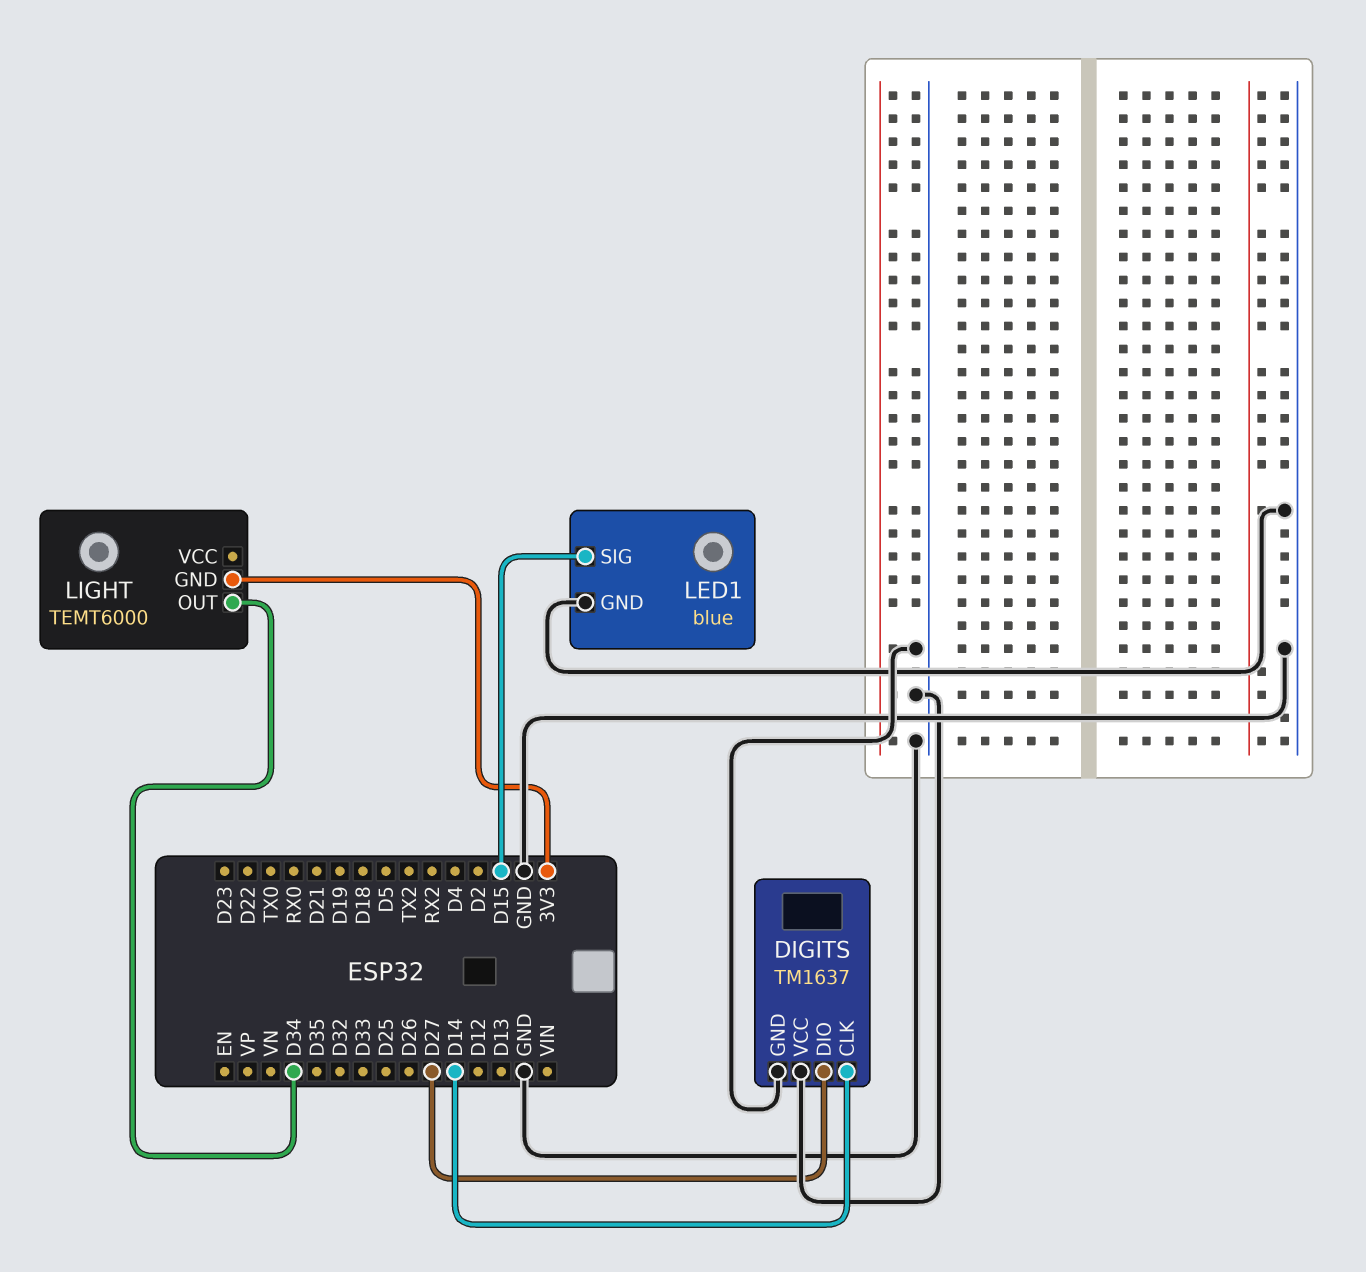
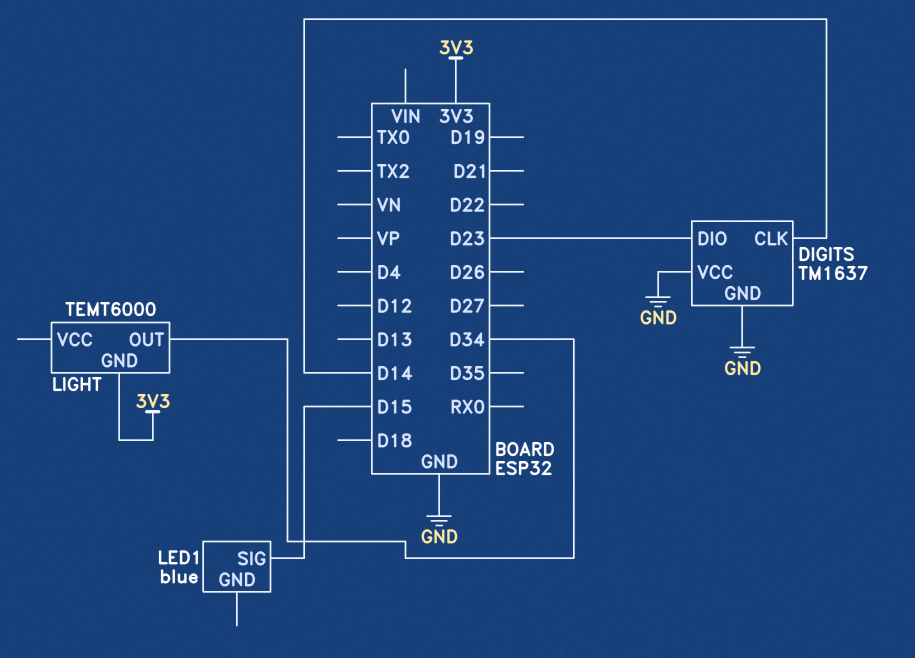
DIGITS pin DIO: D27 -> D23
LED1 pin GND: GND -> none

